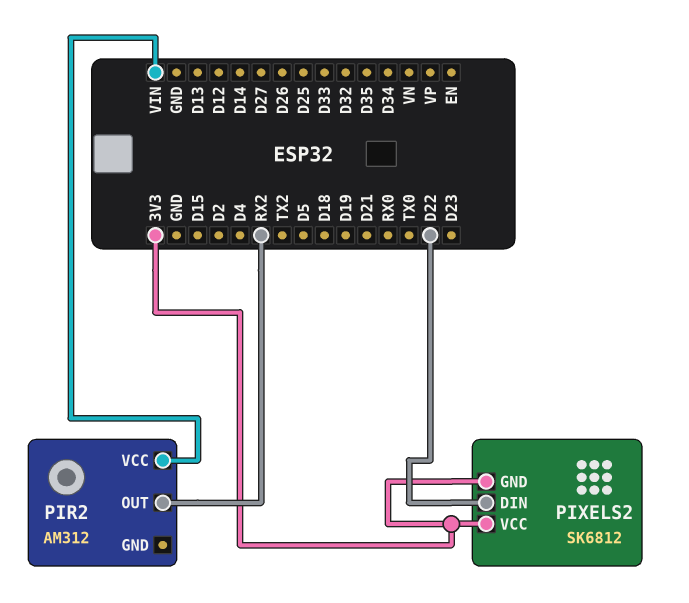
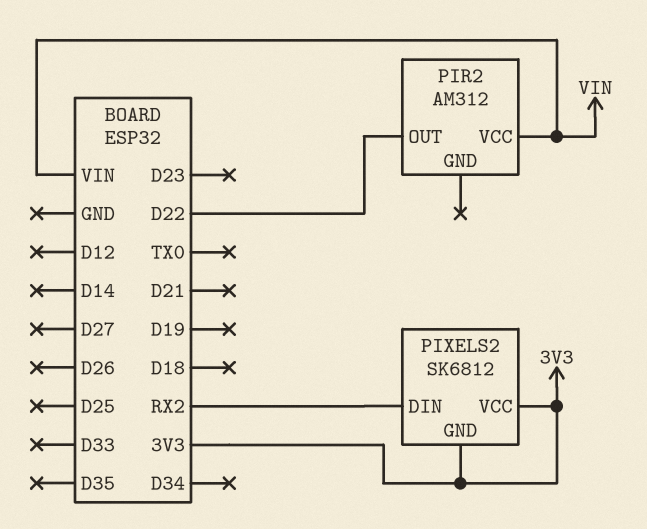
PIR2 pin OUT: RX2 -> D22
PIXELS2 pin DIN: D22 -> RX2

